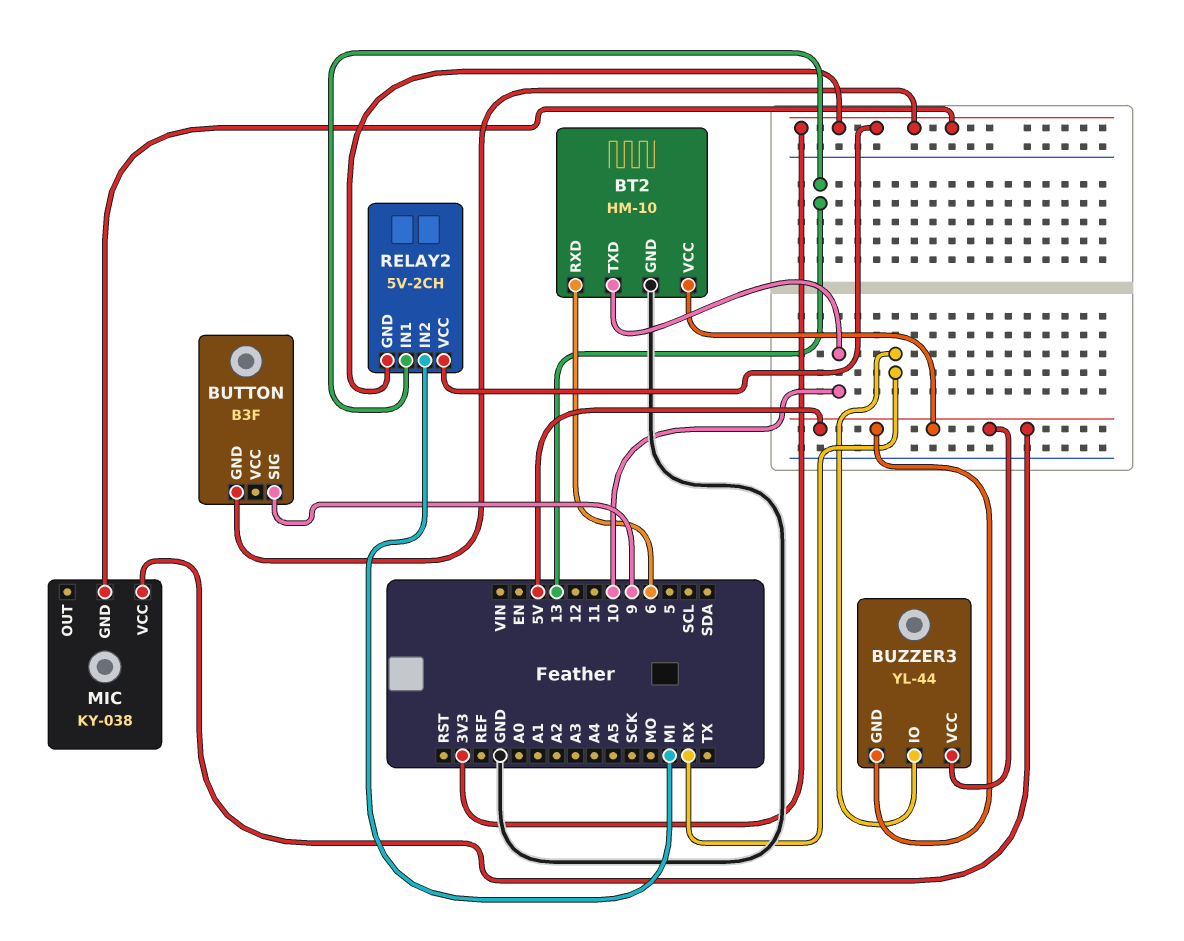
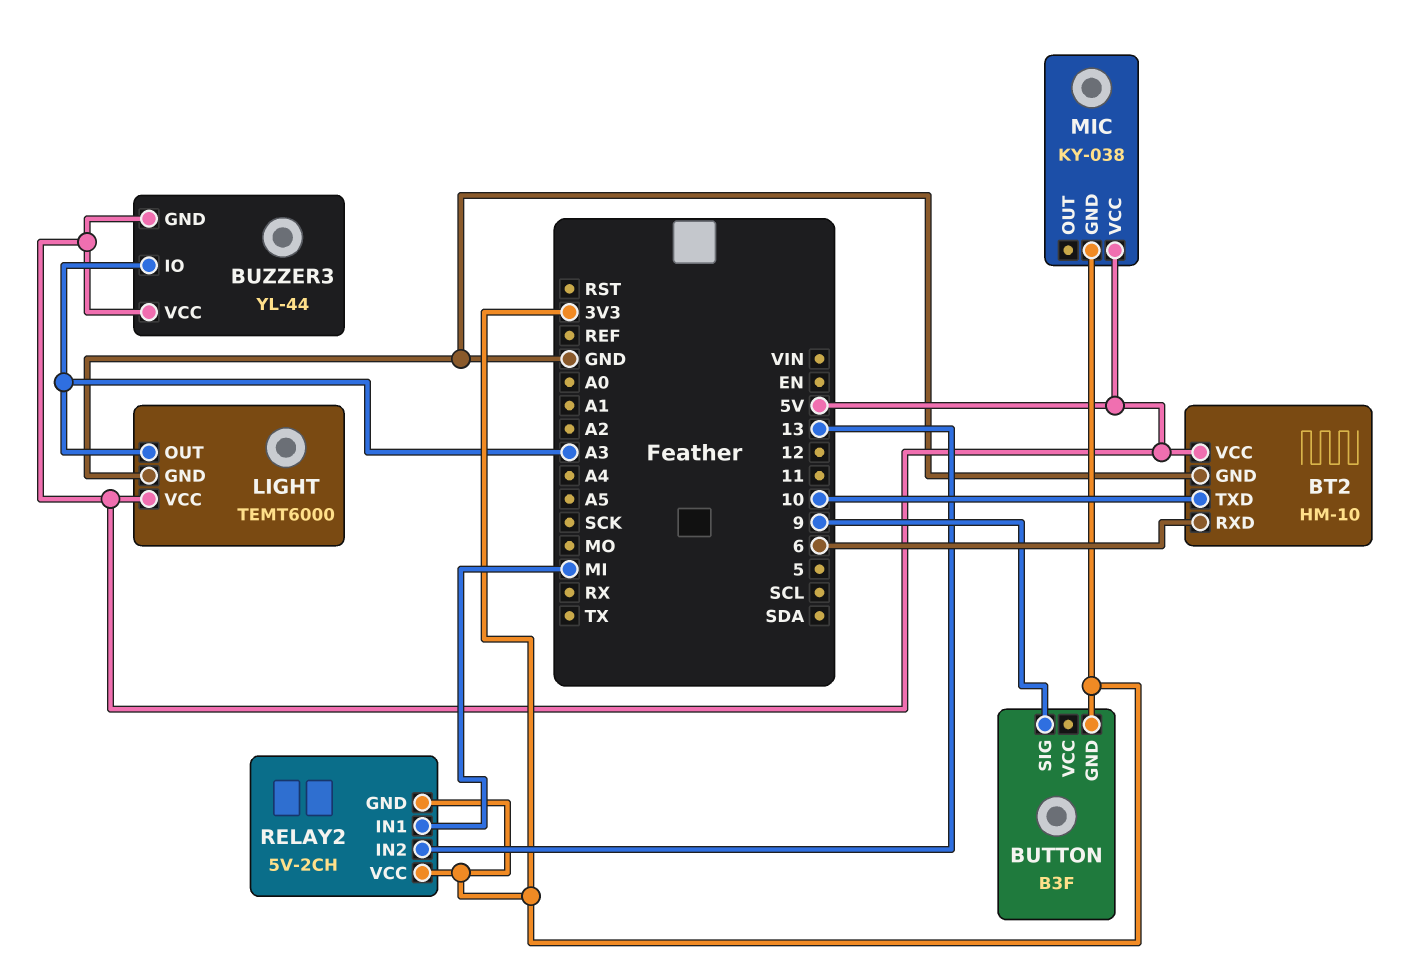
BUZZER3 pin IO: RX -> A3
LIGHT: none -> TEMT6000
LIGHT pin GND: none -> GND
LIGHT pin OUT: none -> A3
LIGHT pin VCC: none -> 5V
RELAY2 pin IN1: 13 -> MI
RELAY2 pin IN2: MI -> 13

